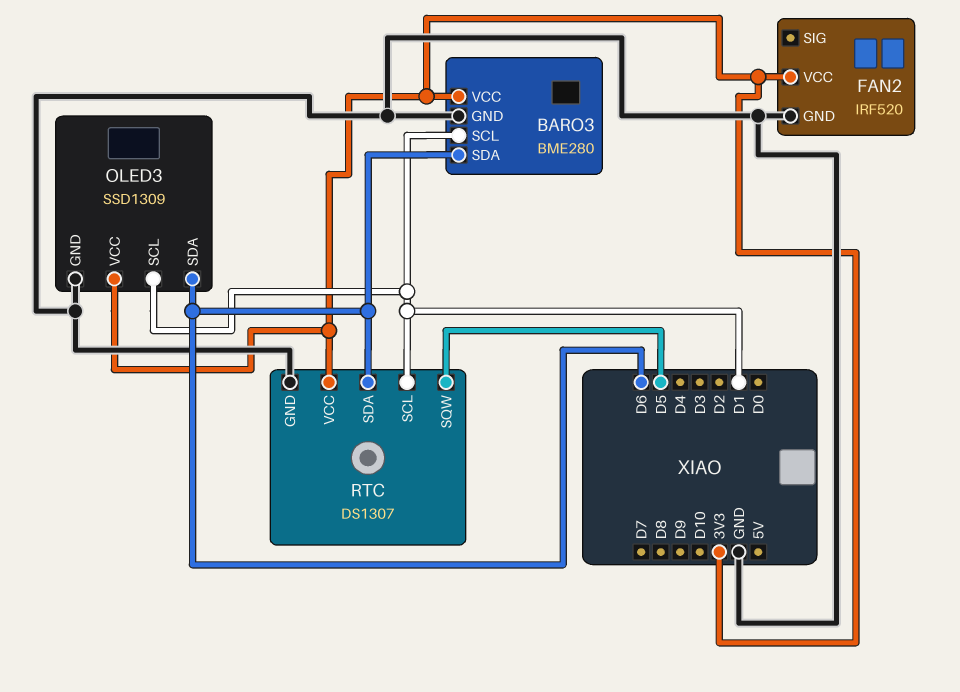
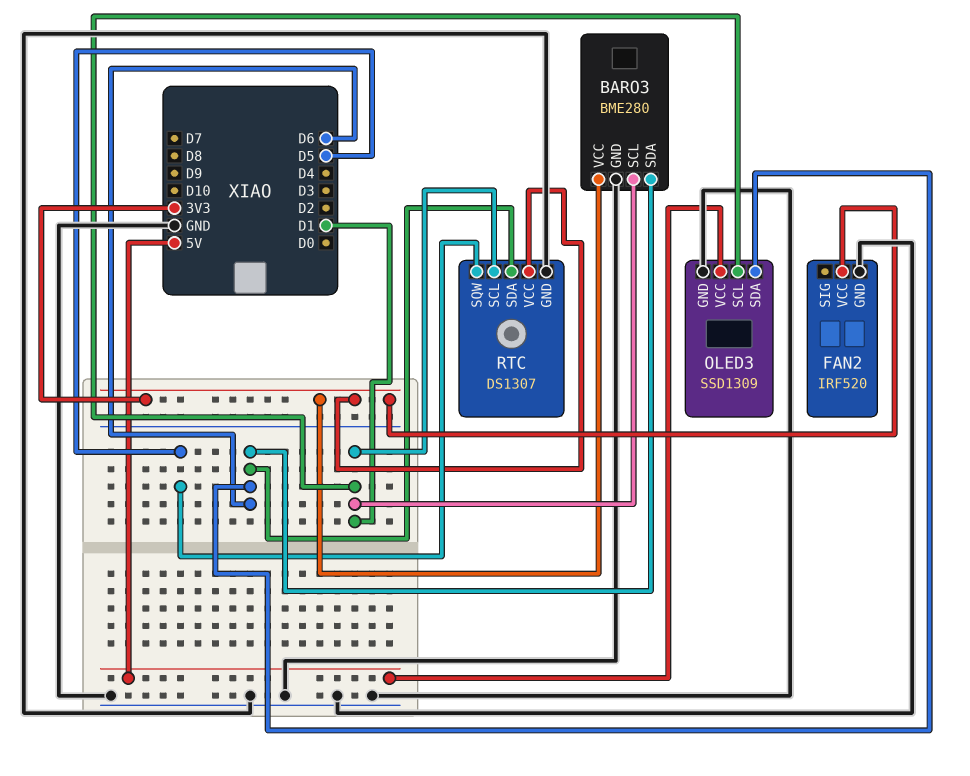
OLED3 pin VCC: 3V3 -> 5V

